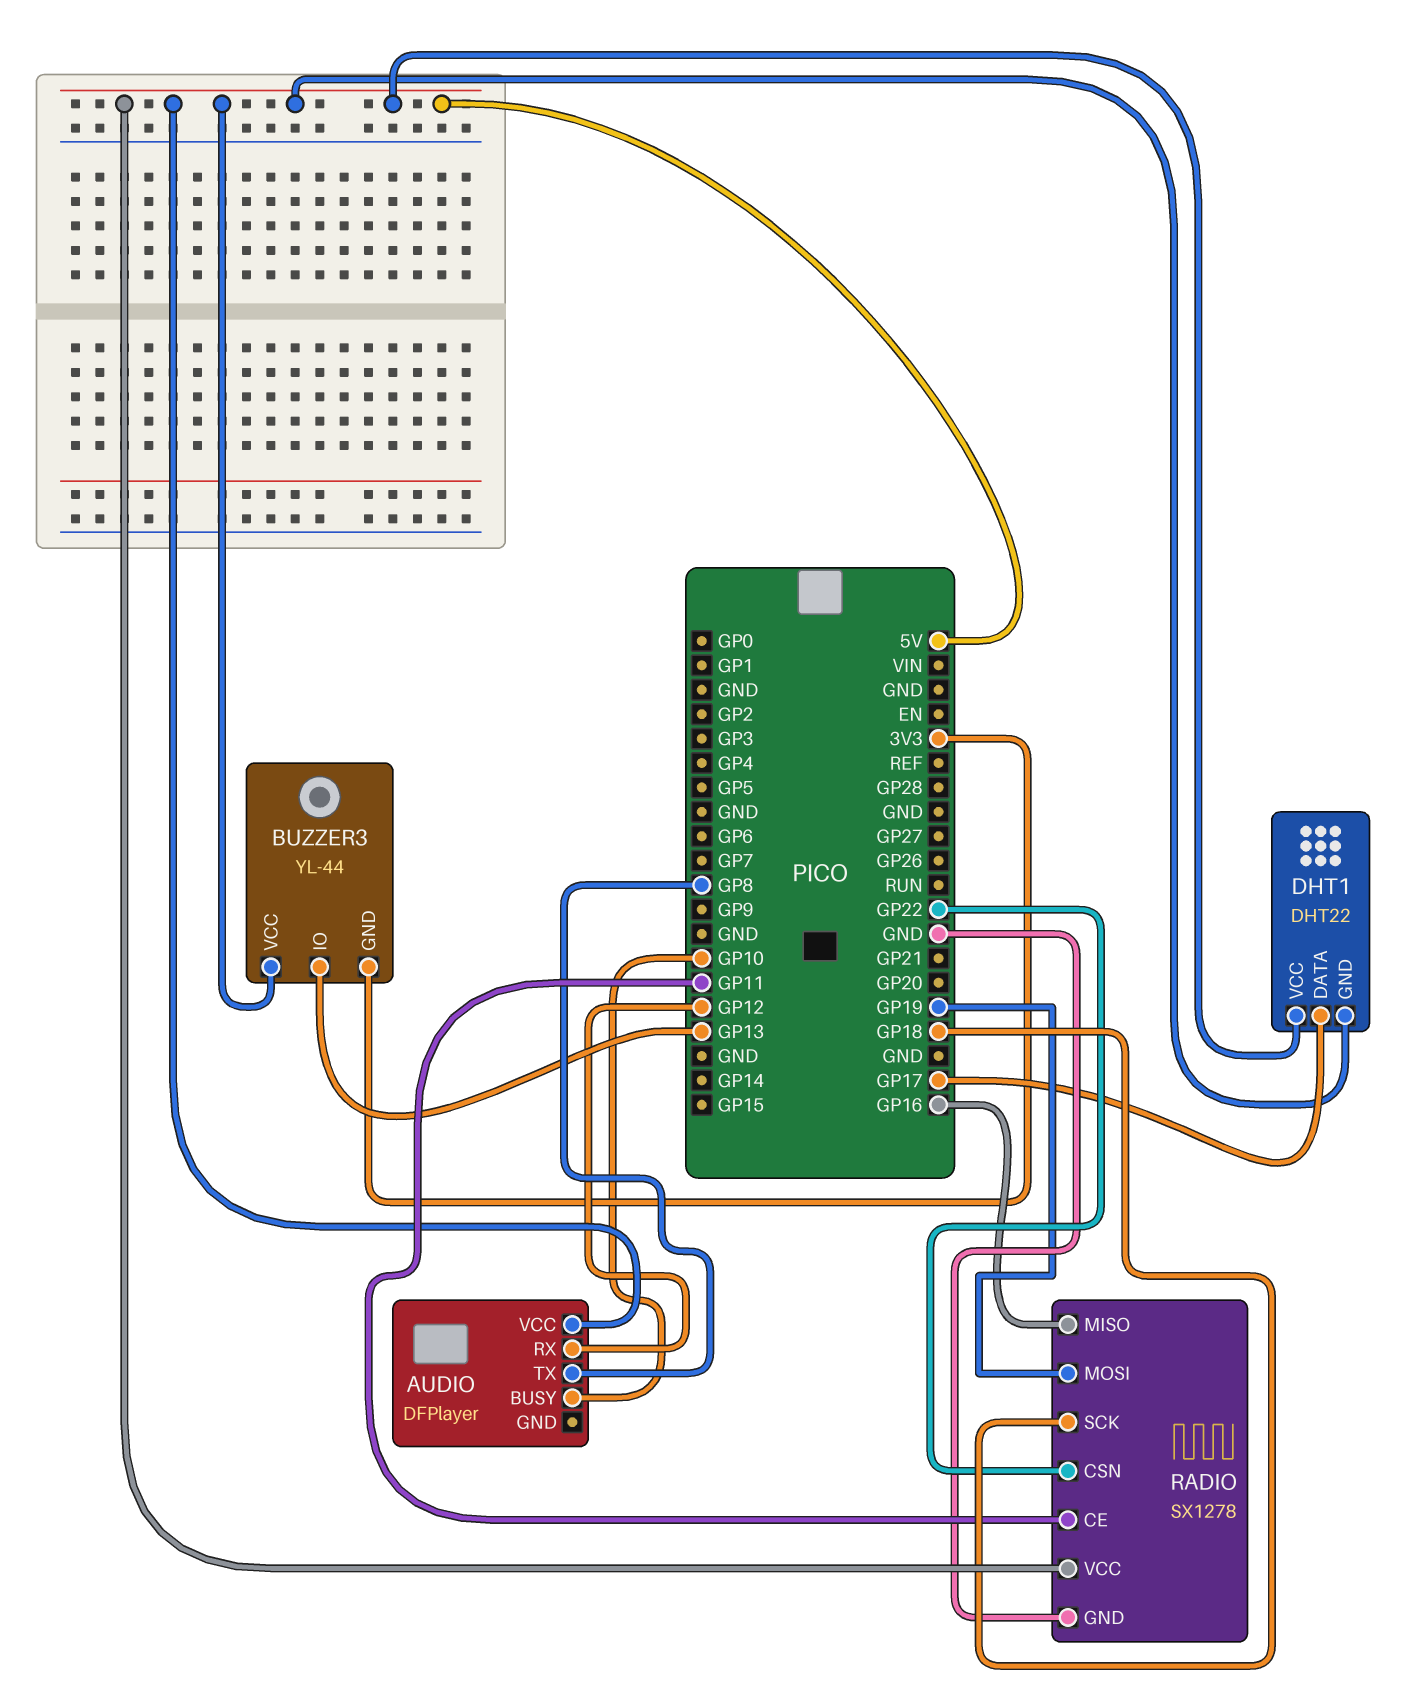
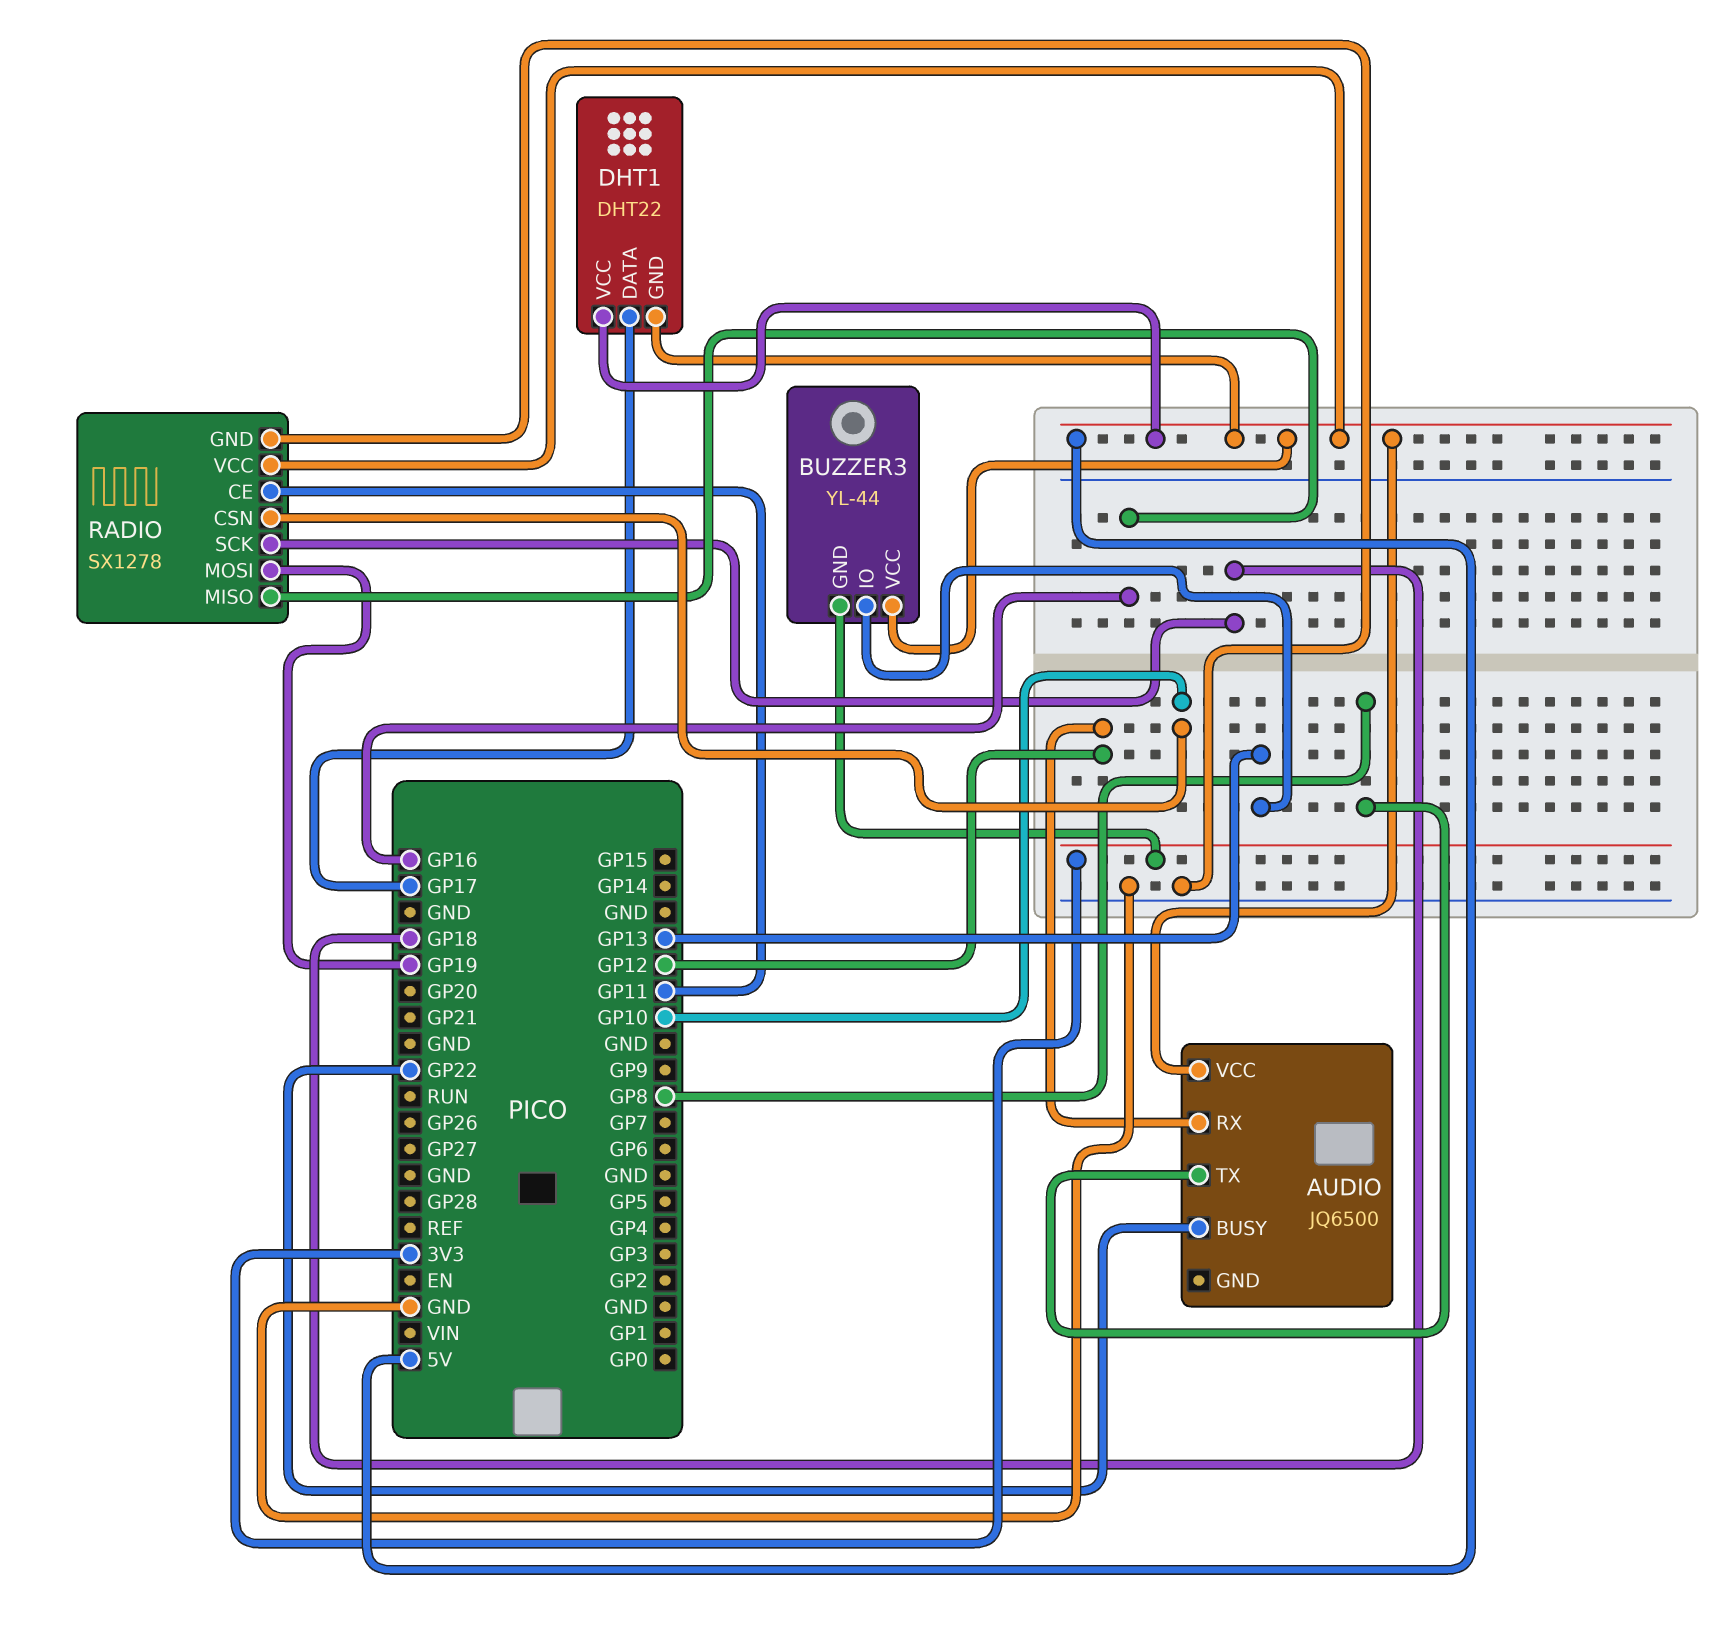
AUDIO: DFPlayer -> JQ6500
AUDIO pin BUSY: GP10 -> GP22
RADIO pin CSN: GP22 -> GP10

